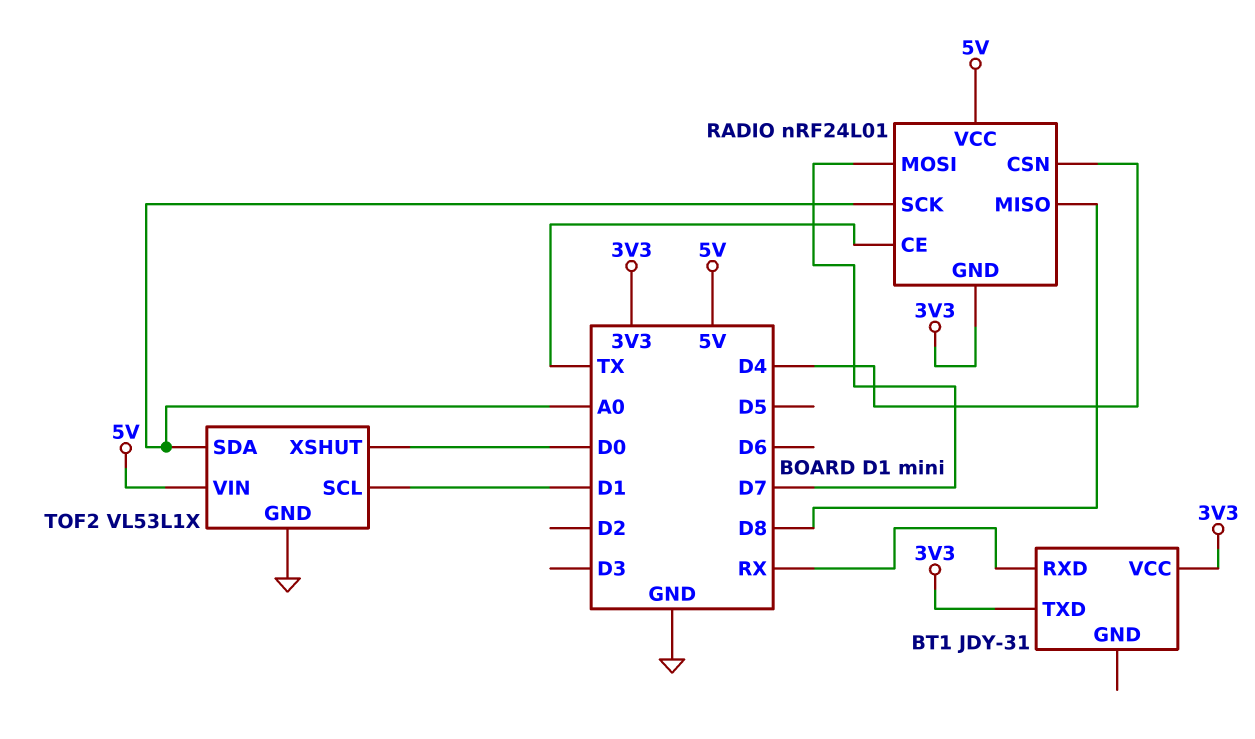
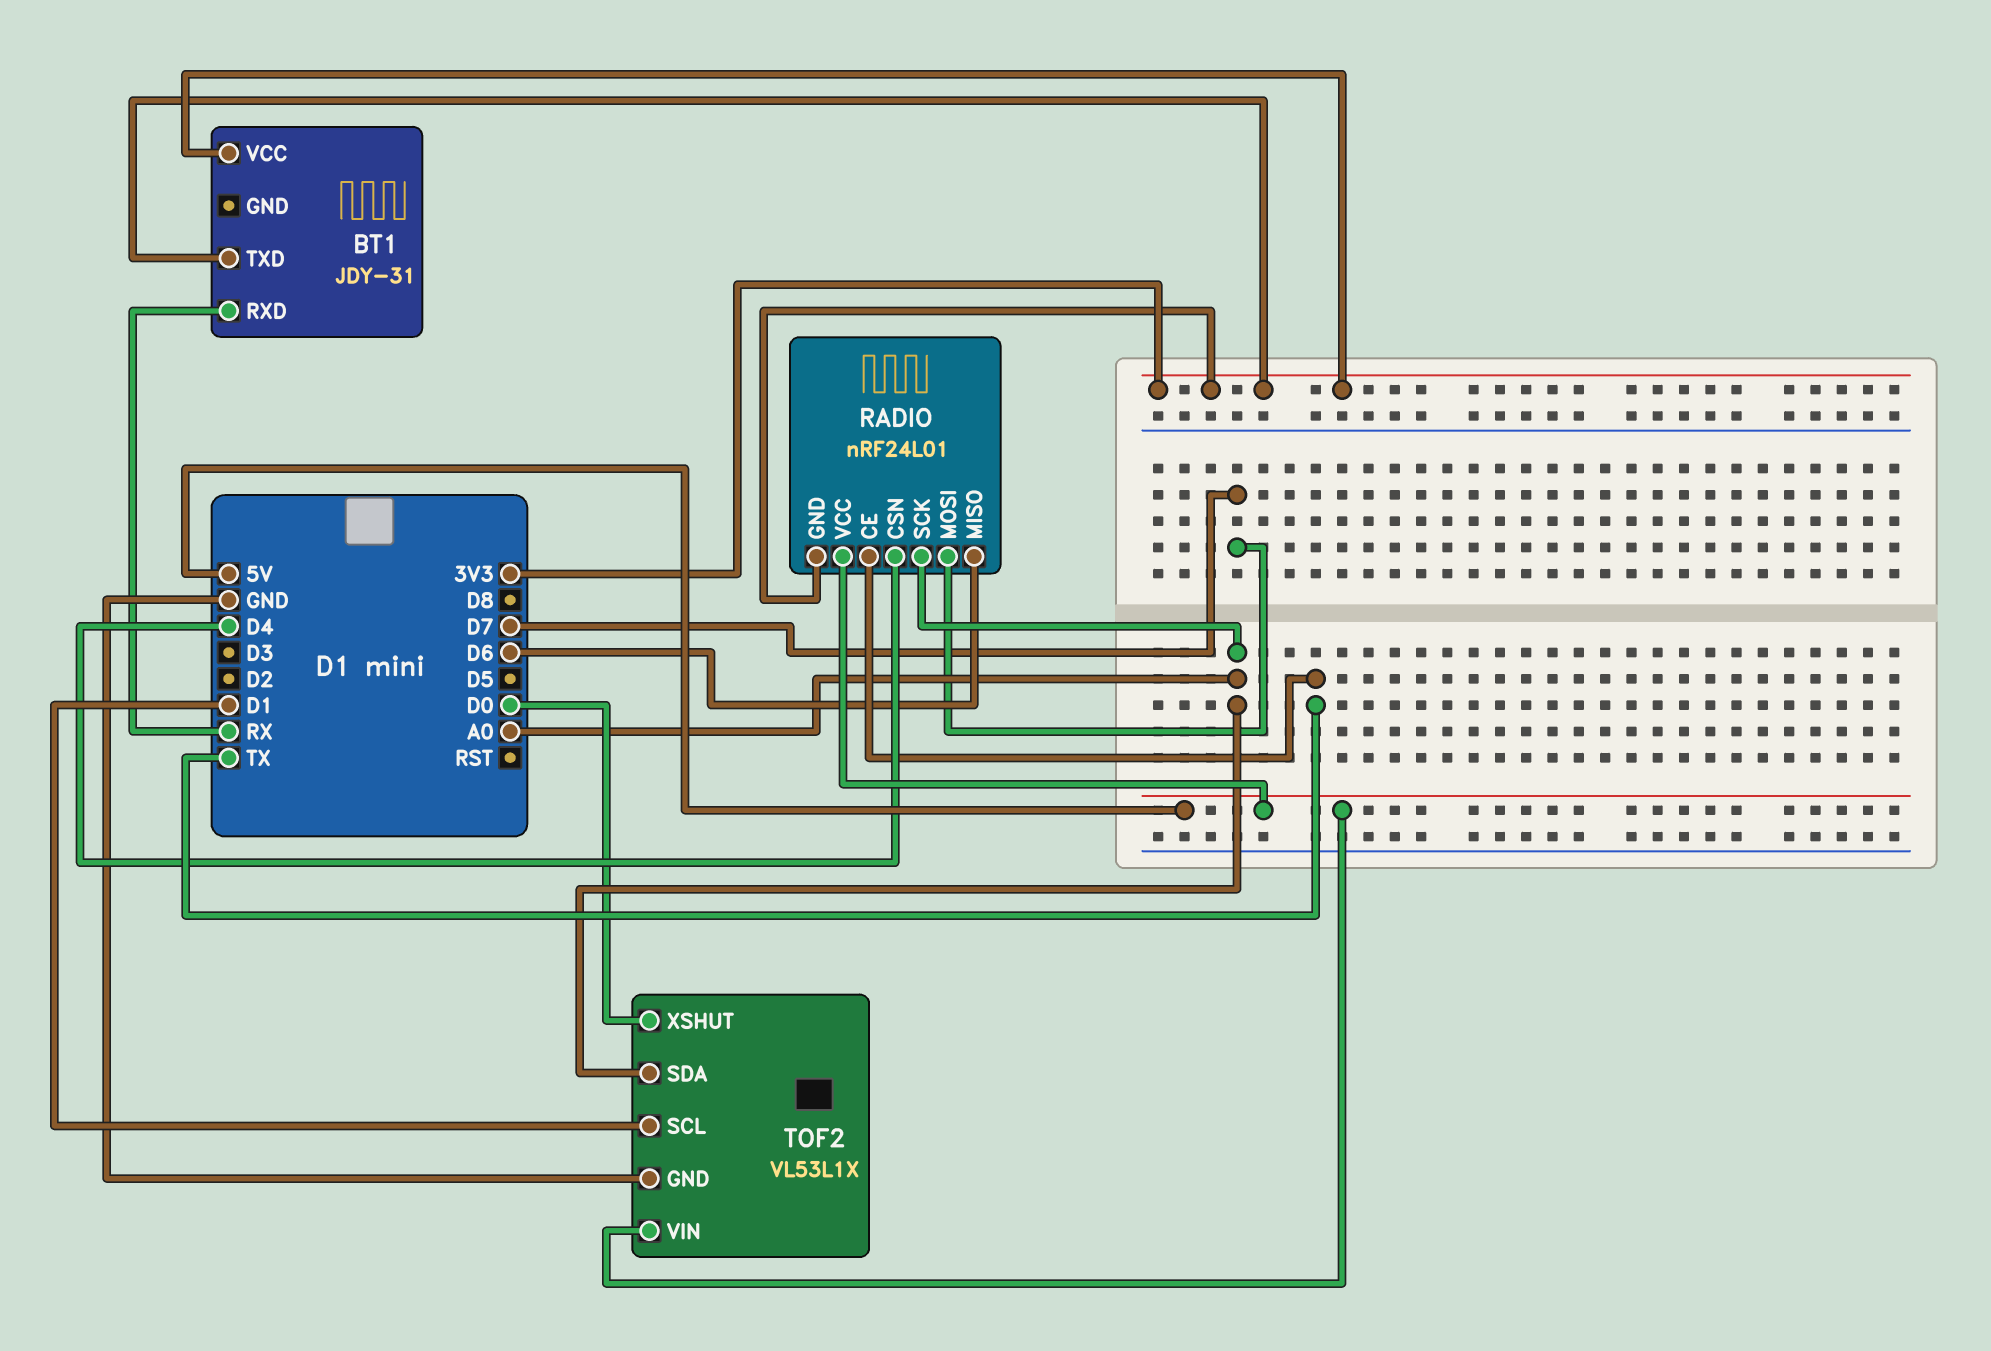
RADIO pin MISO: D8 -> D6

